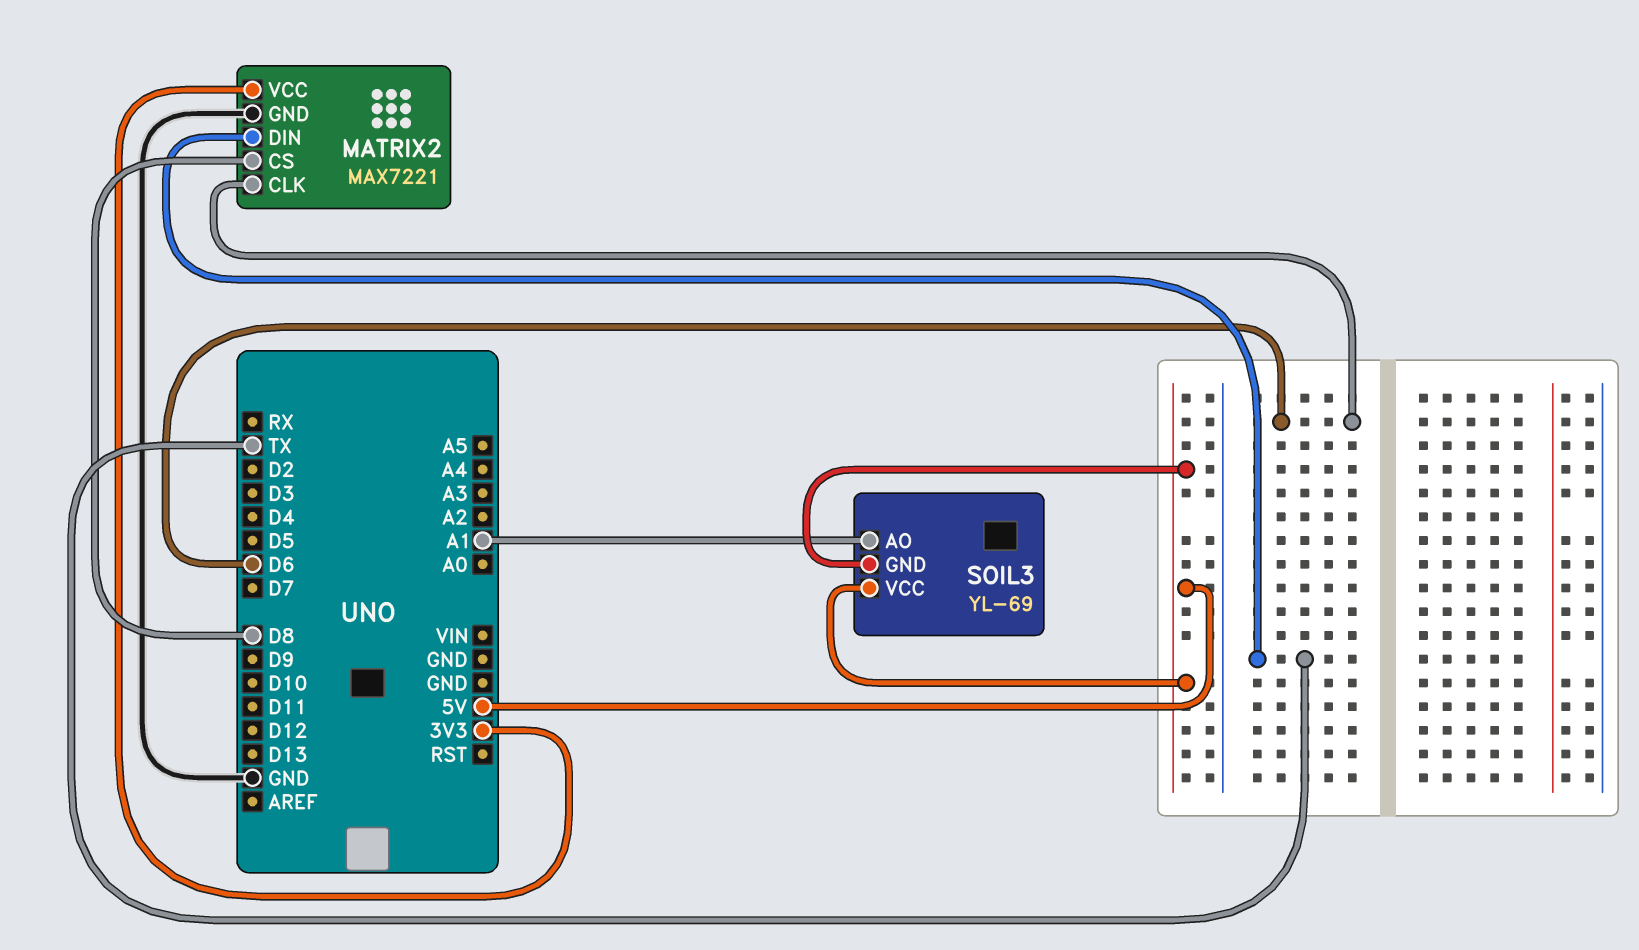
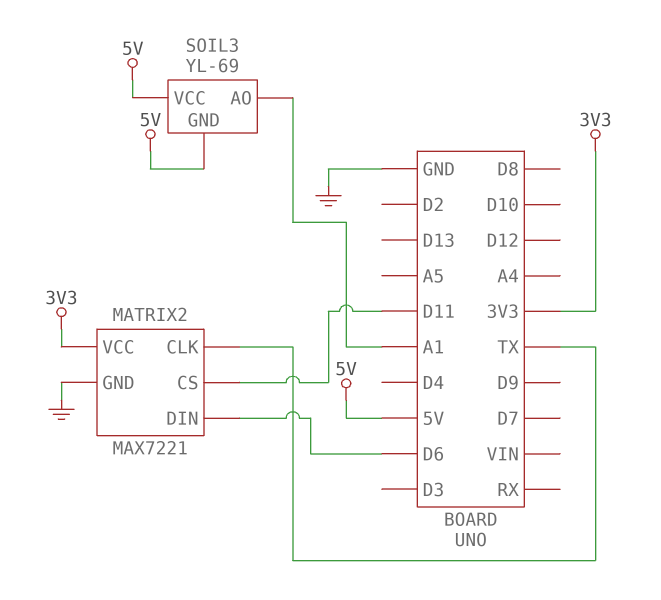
MATRIX2 pin CLK: D6 -> TX
MATRIX2 pin CS: D8 -> D11
MATRIX2 pin DIN: TX -> D6

